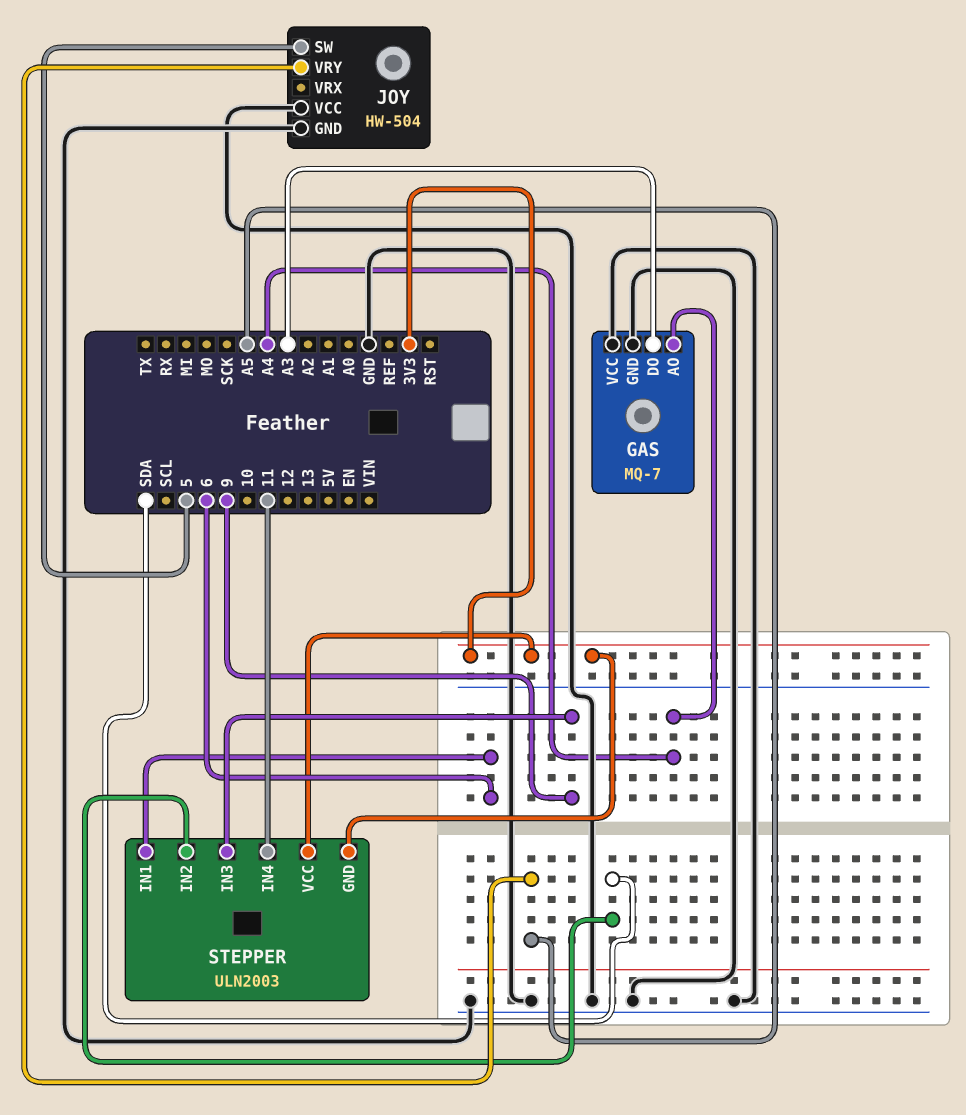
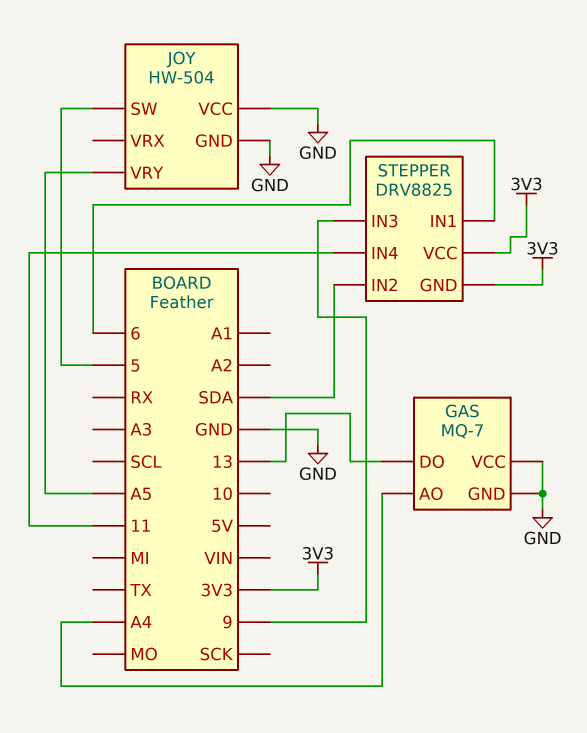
GAS pin DO: A3 -> 13
STEPPER: ULN2003 -> DRV8825

